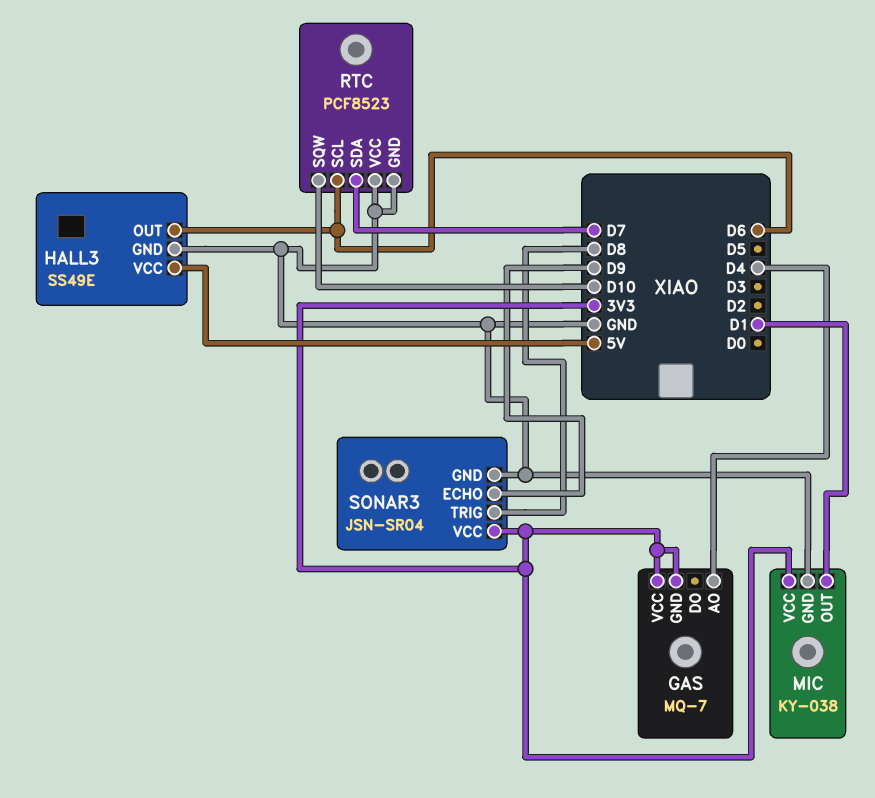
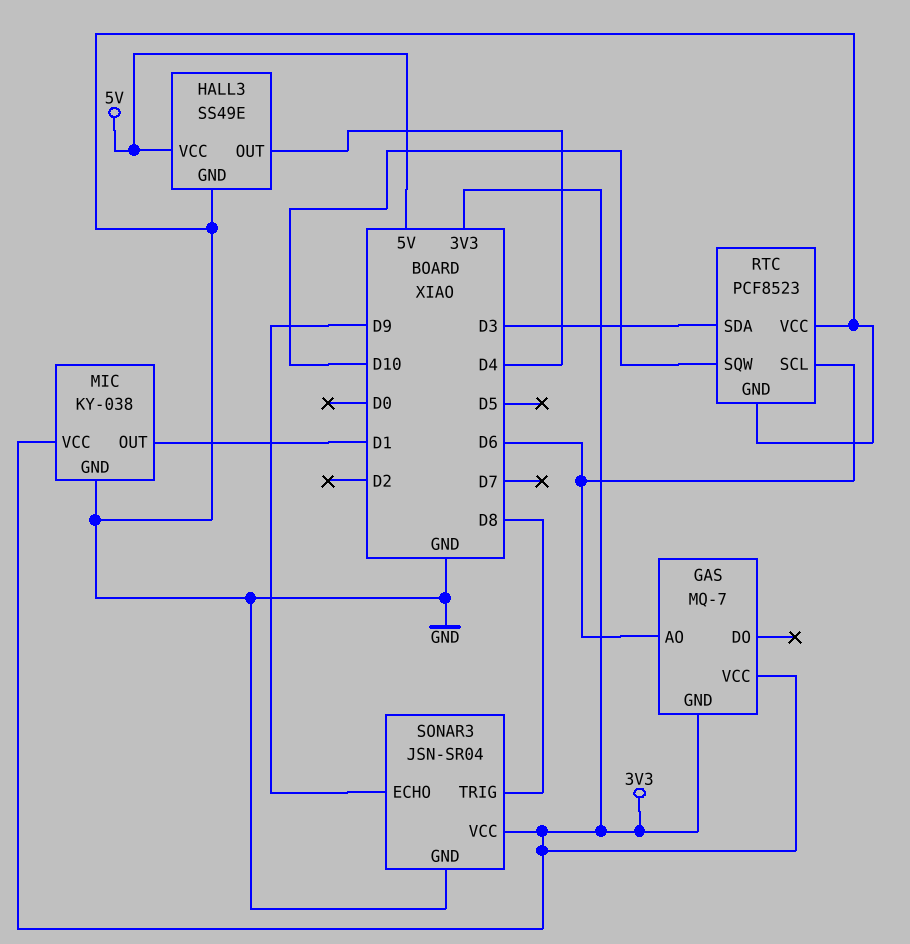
GAS pin AO: D4 -> D6
HALL3 pin OUT: D6 -> D4
RTC pin SDA: D7 -> D3

